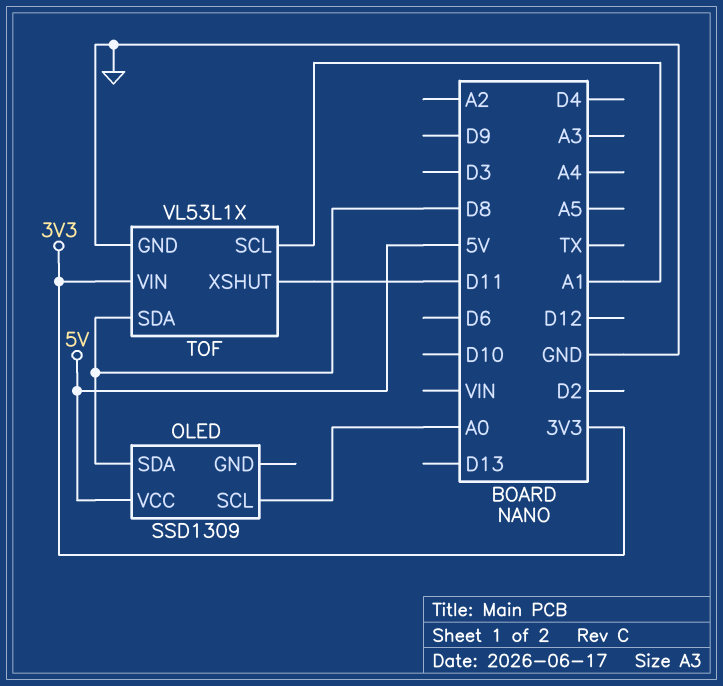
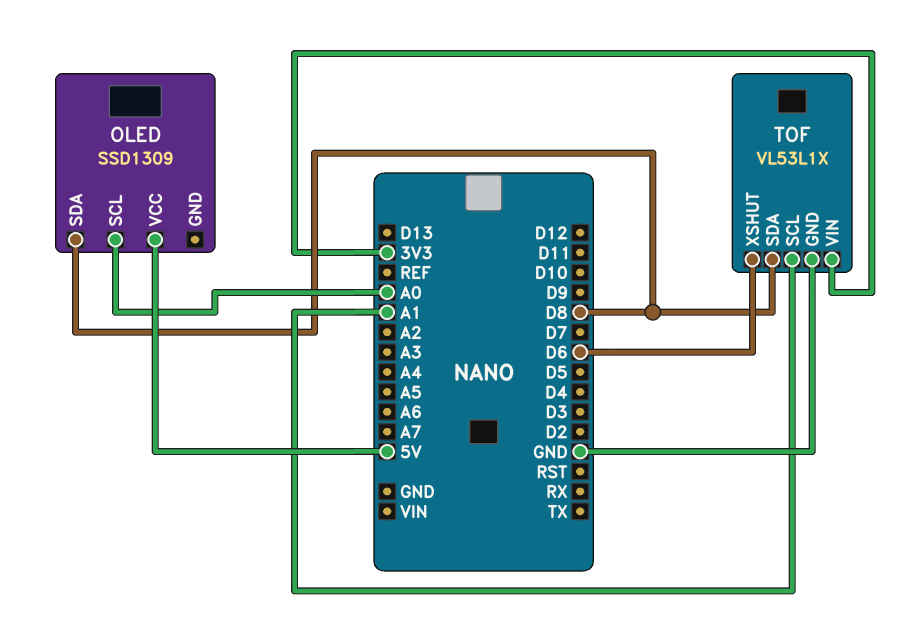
TOF pin XSHUT: D11 -> D6

